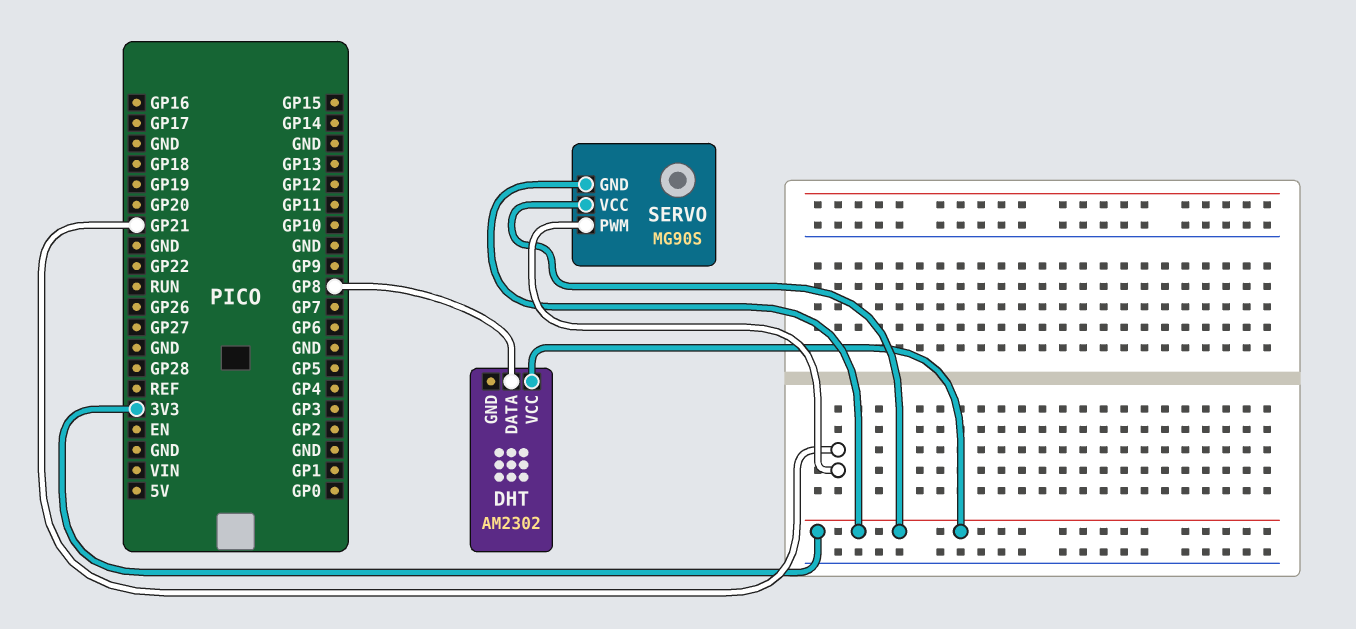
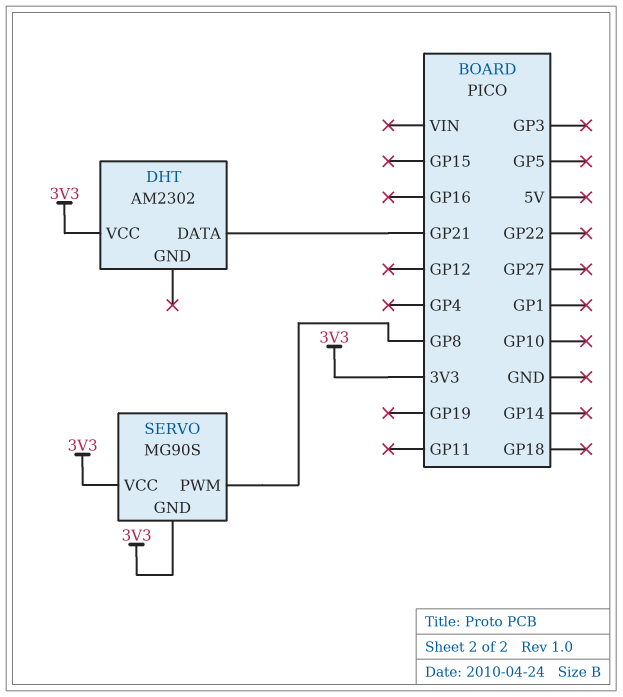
DHT pin DATA: GP8 -> GP21
SERVO pin PWM: GP21 -> GP8

